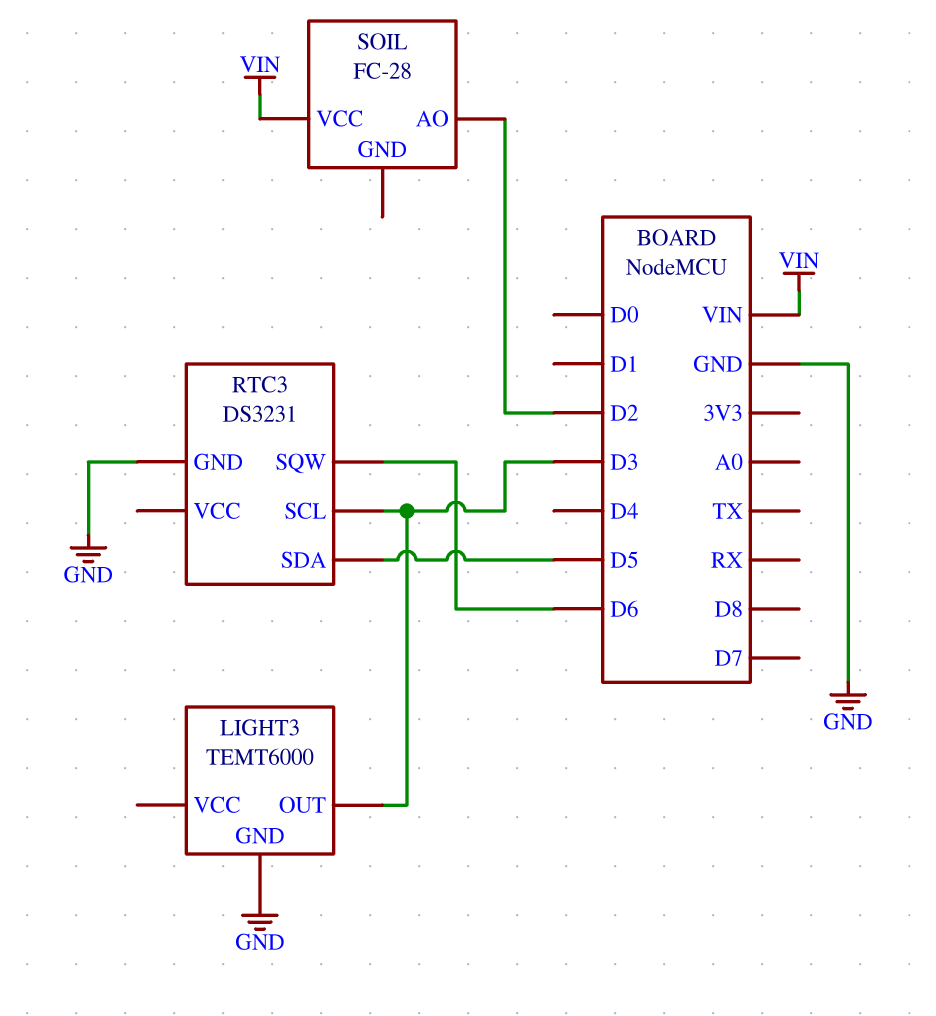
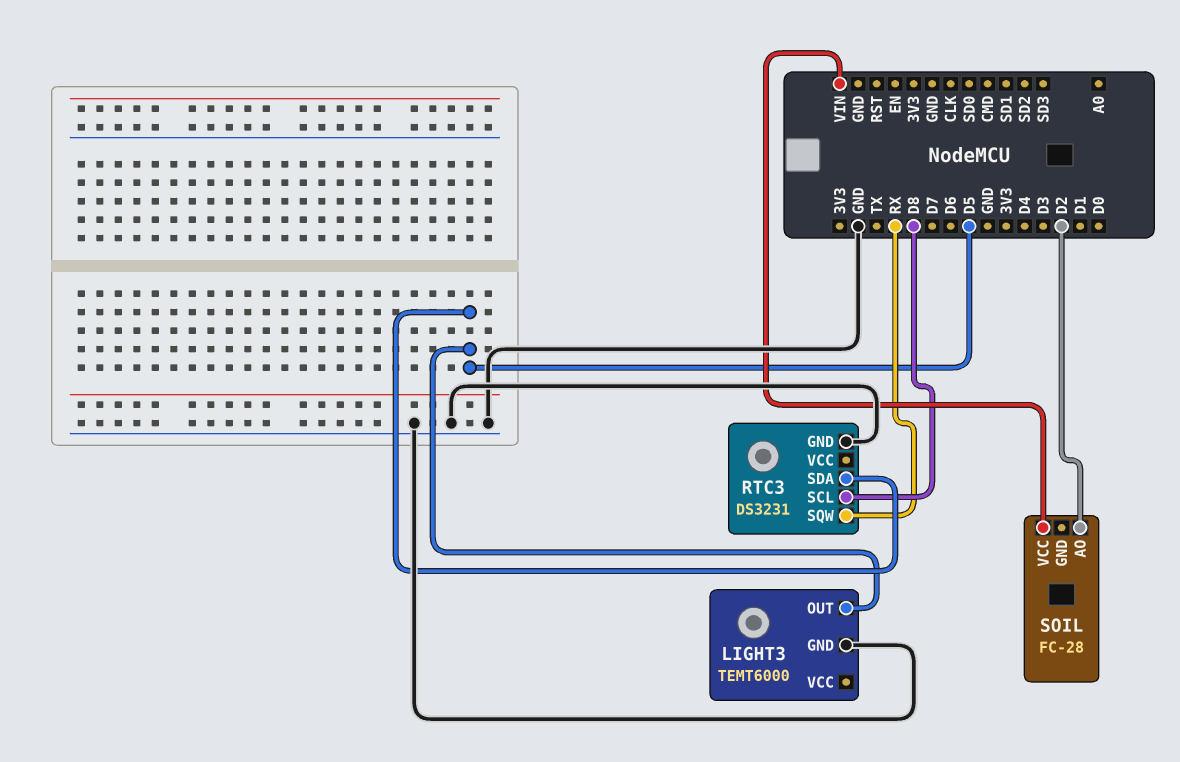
LIGHT3 pin OUT: D3 -> D5
RTC3 pin SCL: D3 -> D8
RTC3 pin SQW: D6 -> RX

